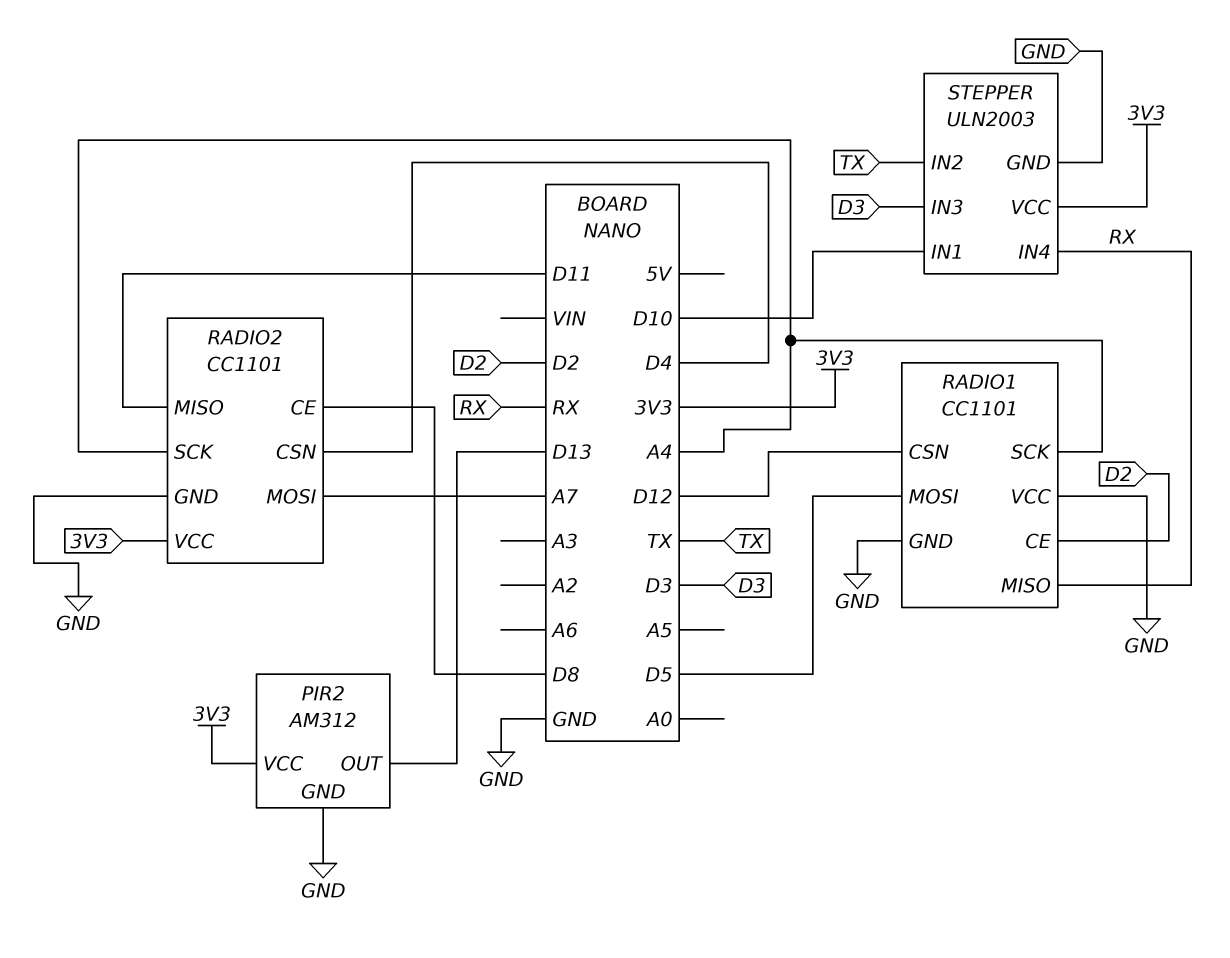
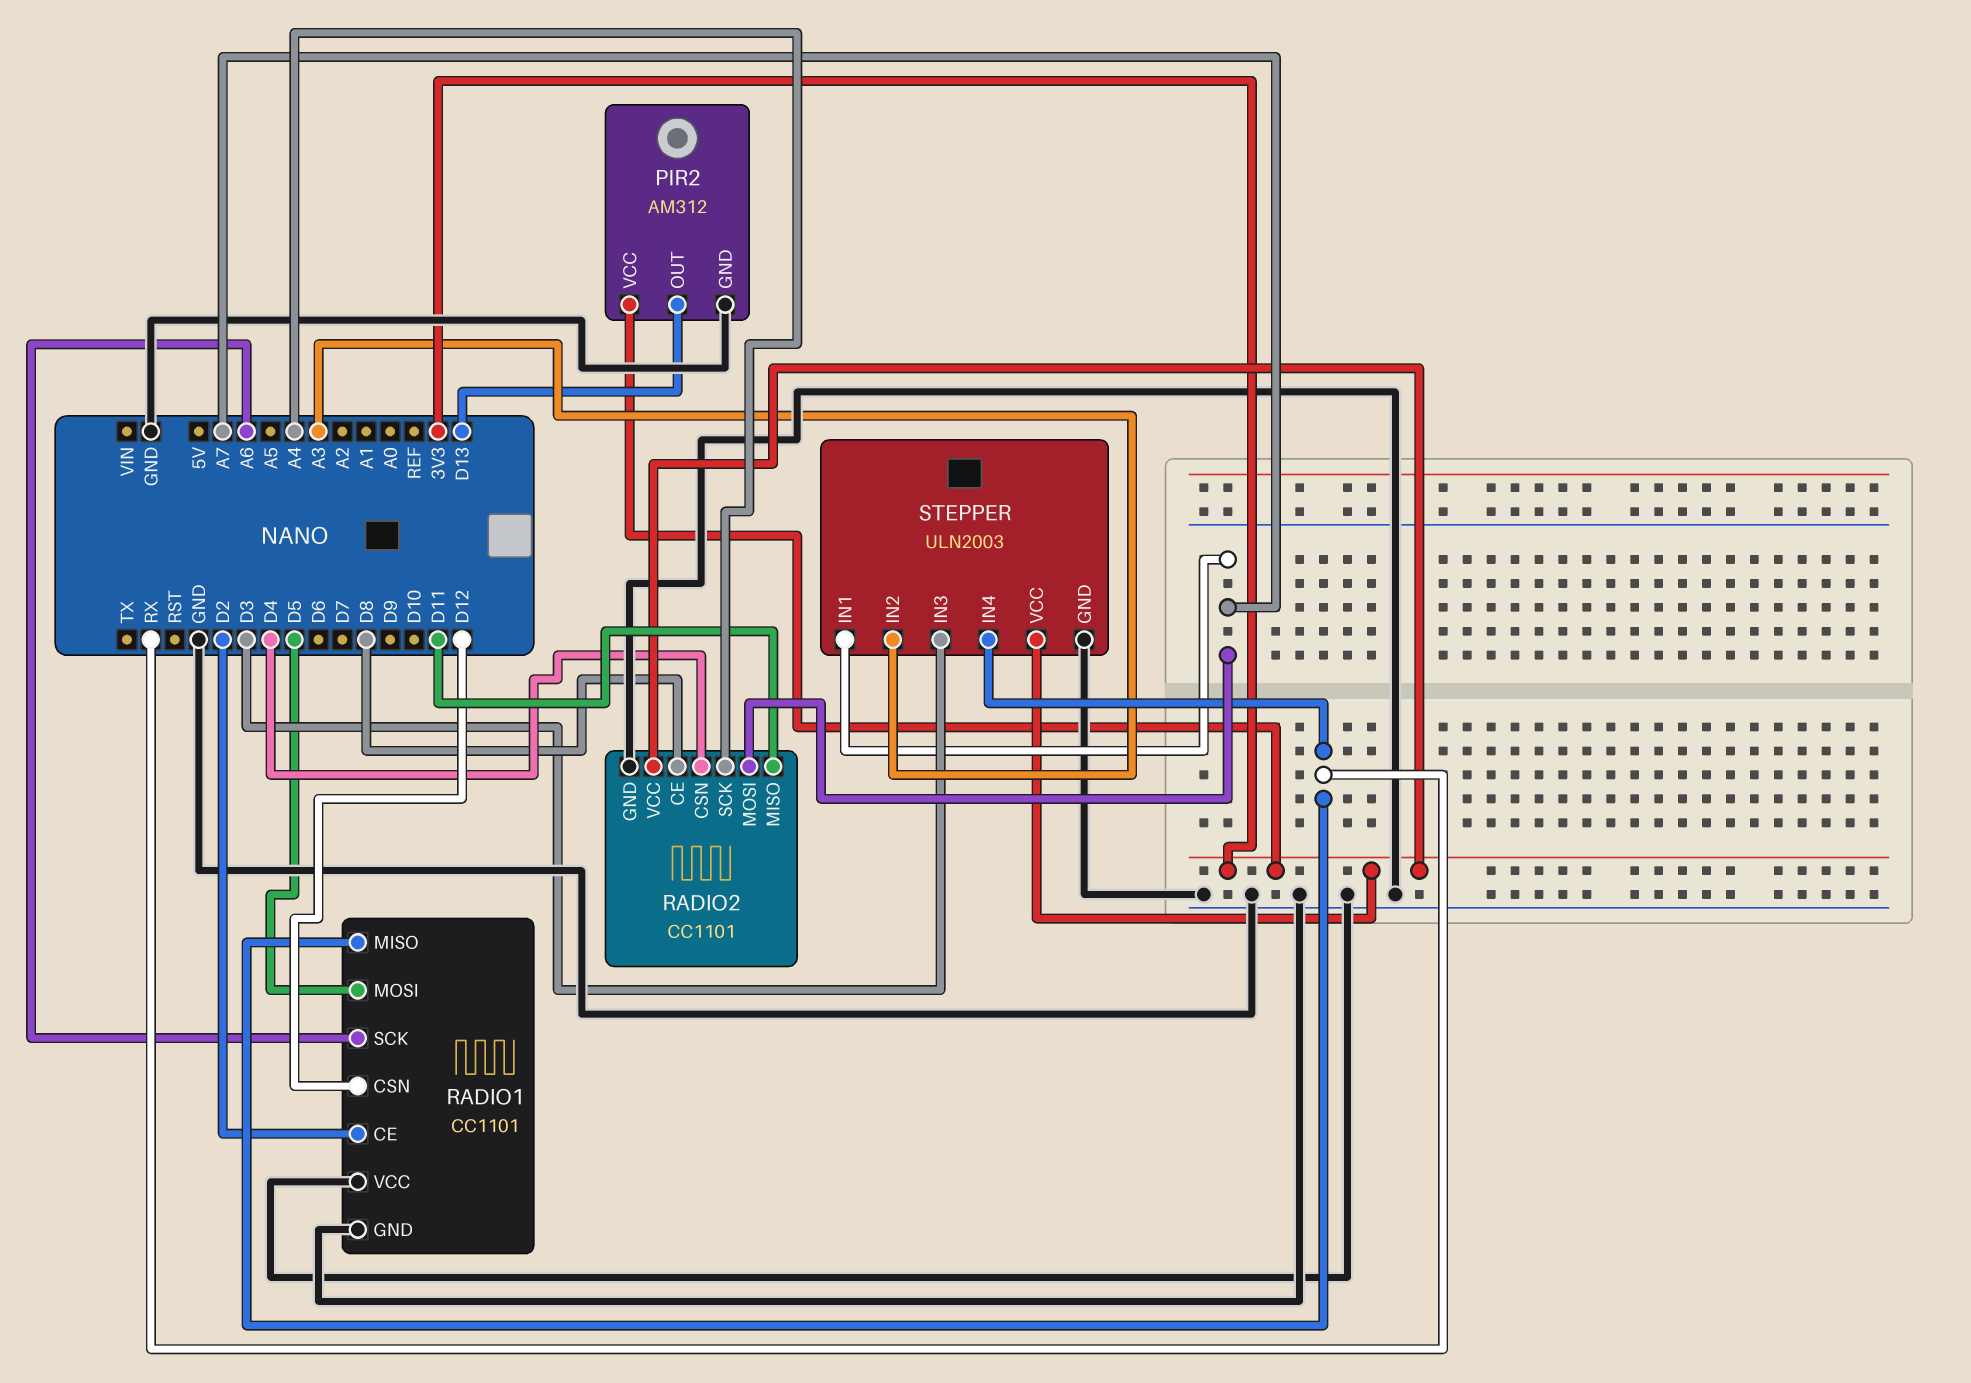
RADIO1 pin SCK: A4 -> A6
STEPPER pin IN1: D10 -> A7
STEPPER pin IN2: TX -> A3

